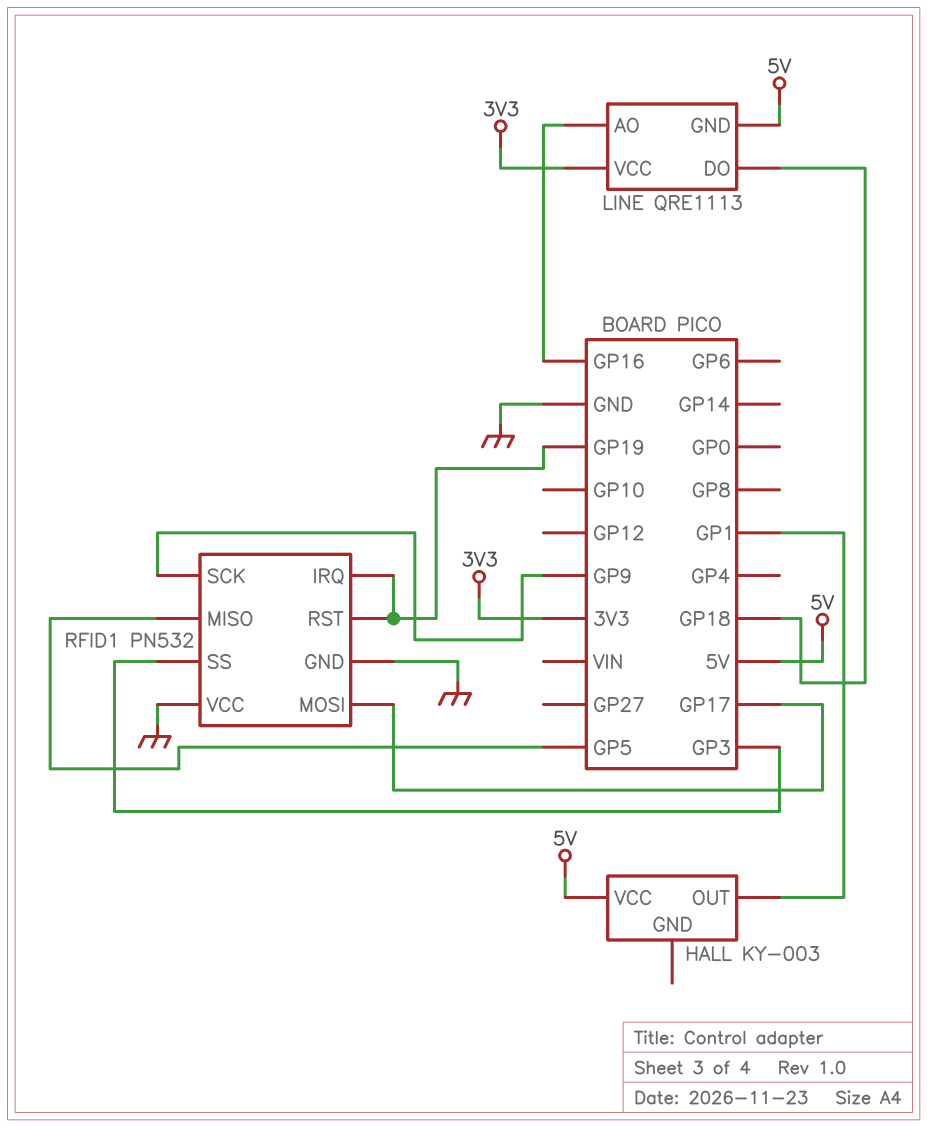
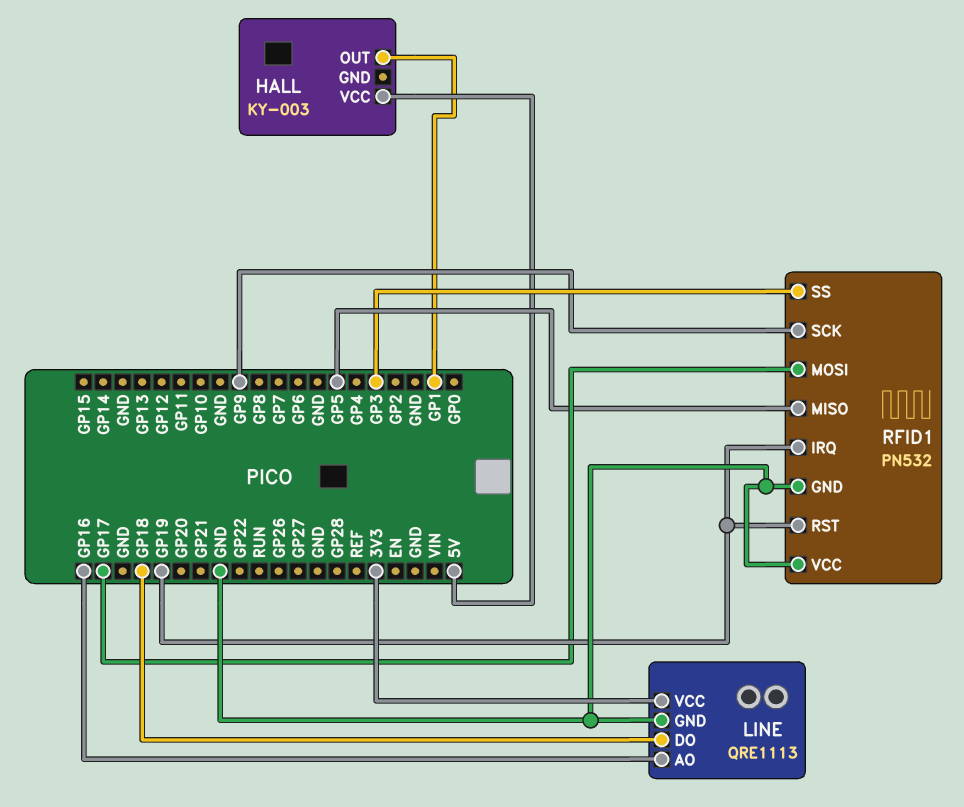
LINE pin GND: 5V -> GND

